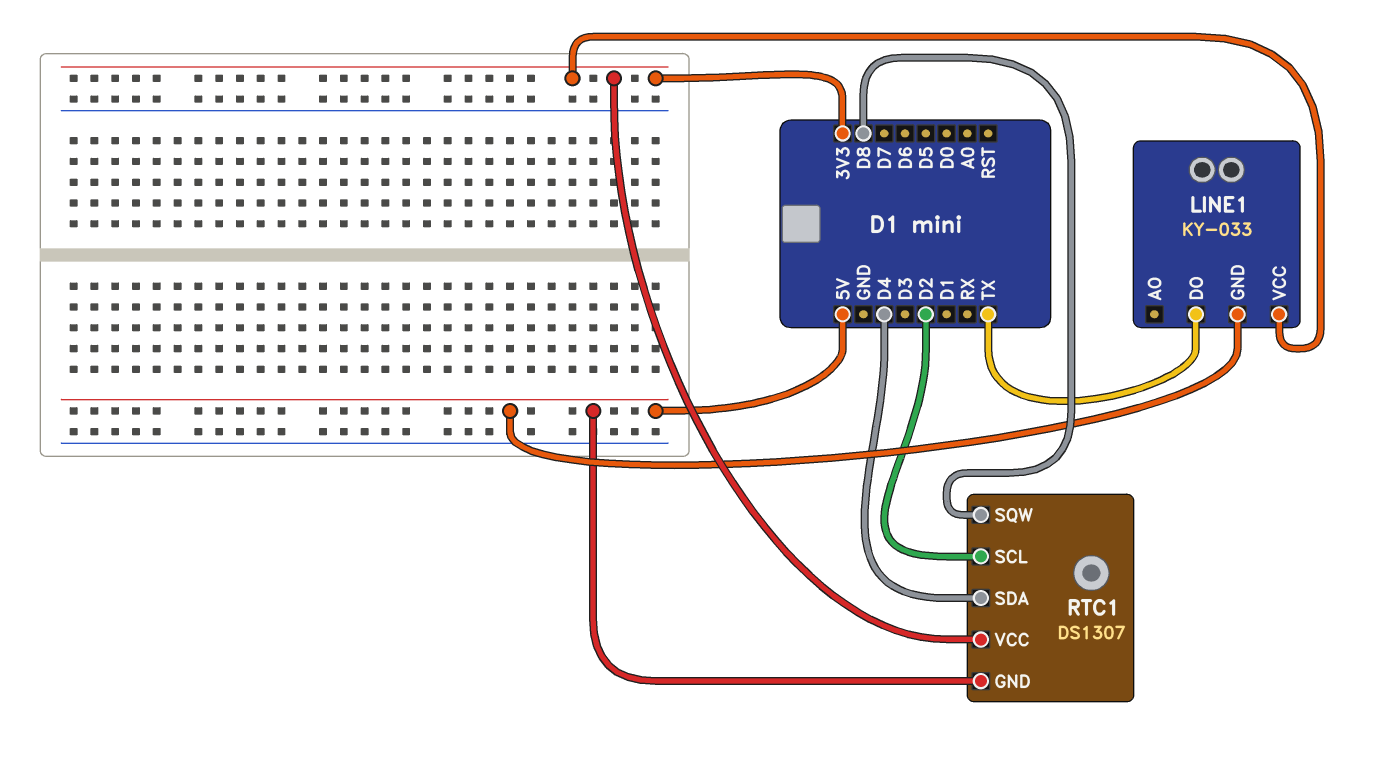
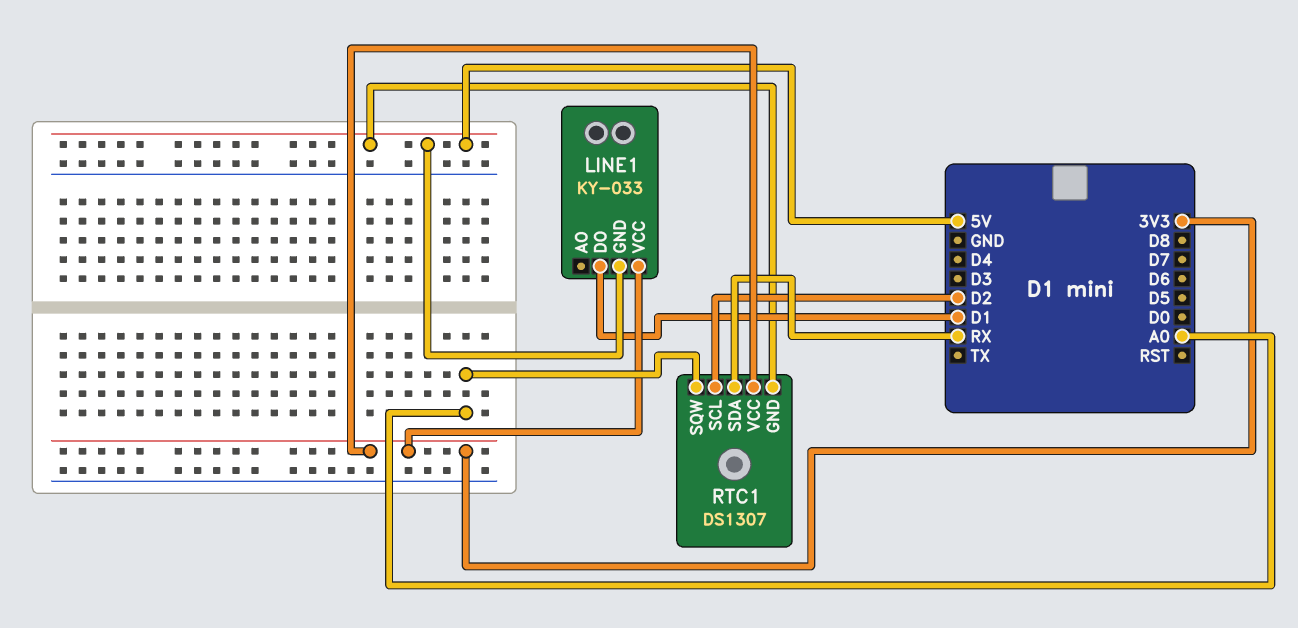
LINE1 pin DO: TX -> D1
RTC1 pin SDA: D4 -> RX
RTC1 pin SQW: D8 -> A0

